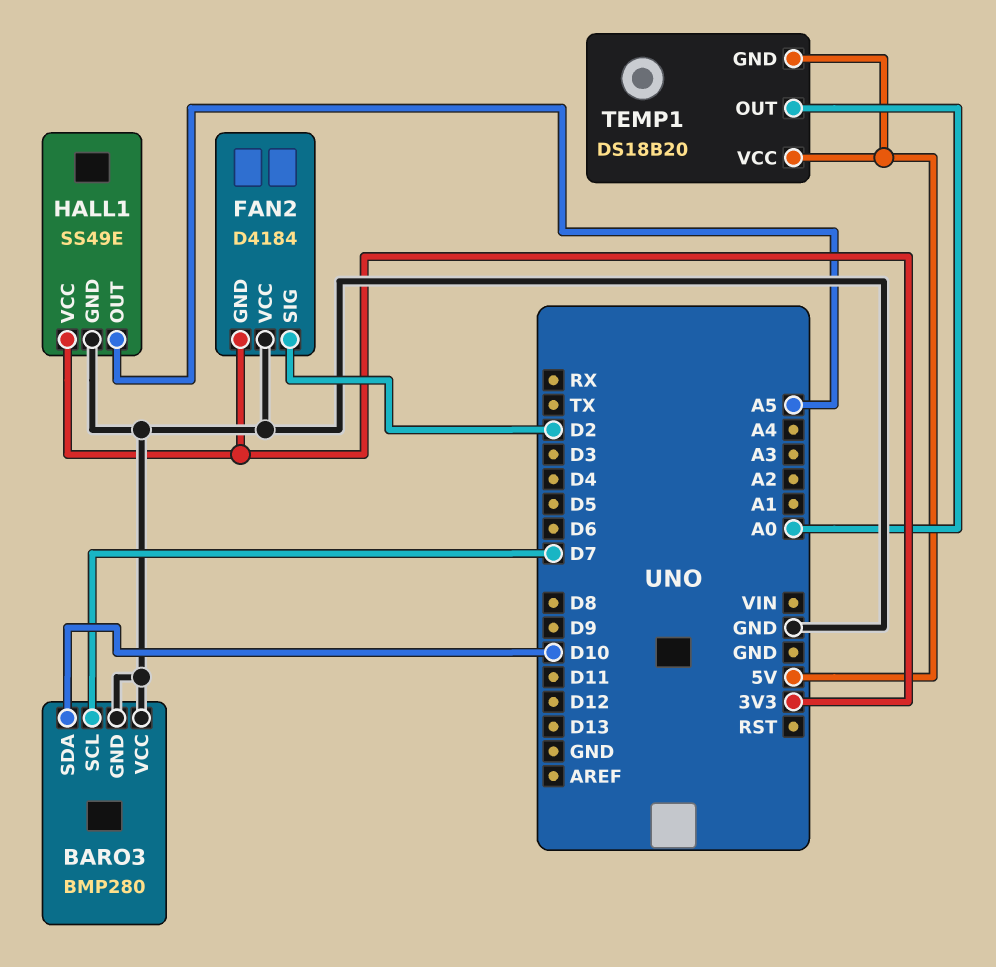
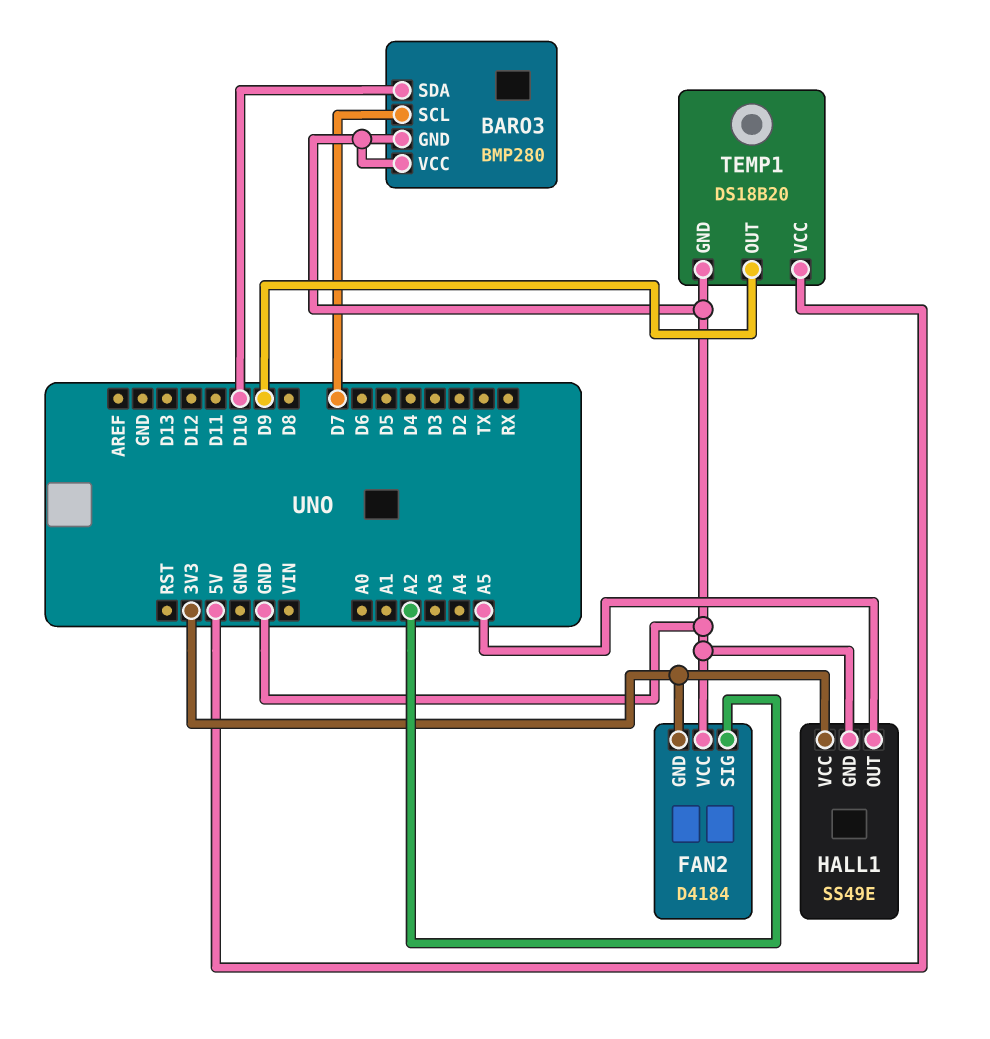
FAN2 pin SIG: D2 -> A2
TEMP1 pin GND: 5V -> GND
TEMP1 pin OUT: A0 -> D9

